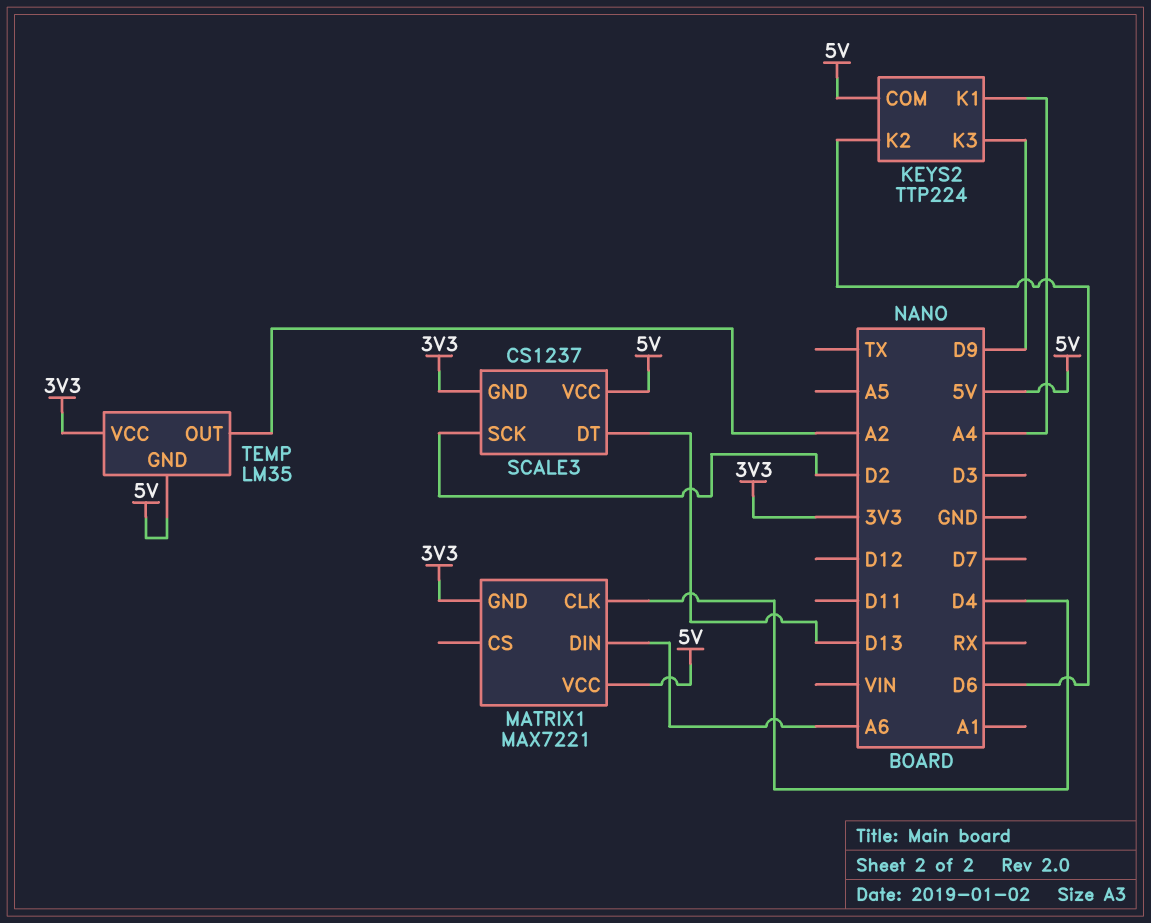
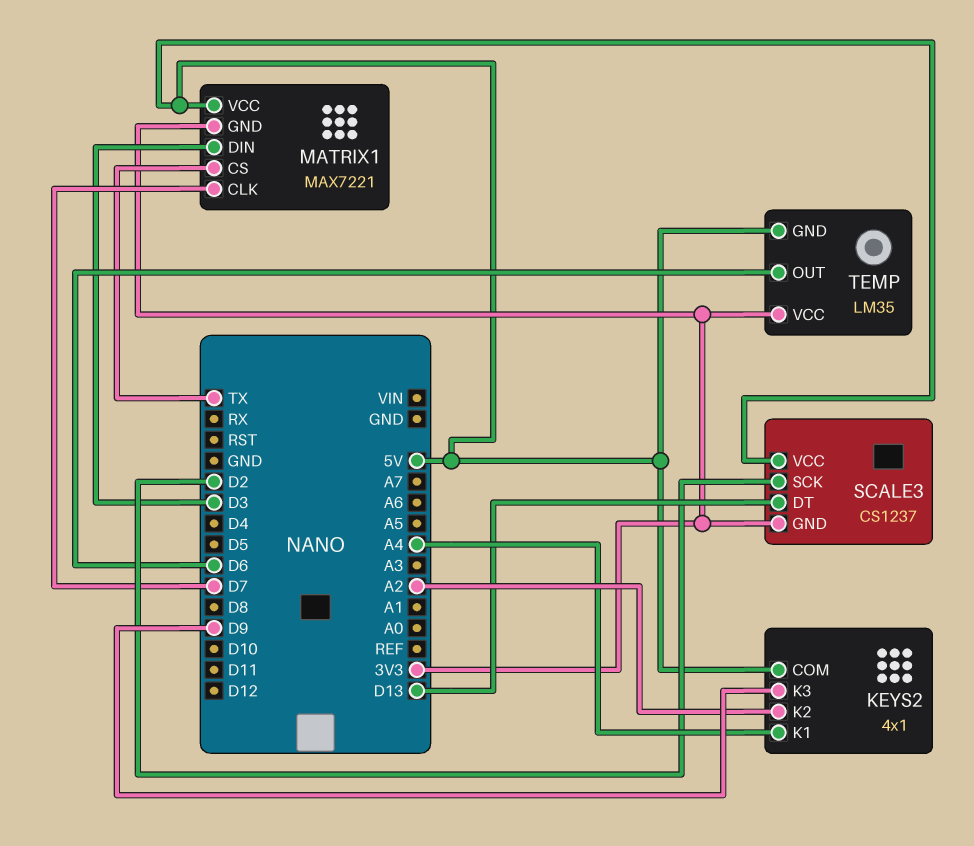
KEYS2: TTP224 -> 4x1
KEYS2 pin K2: D6 -> A2
MATRIX1 pin CLK: D4 -> D7
MATRIX1 pin CS: none -> TX
MATRIX1 pin DIN: A6 -> D3
TEMP pin OUT: A2 -> D6

